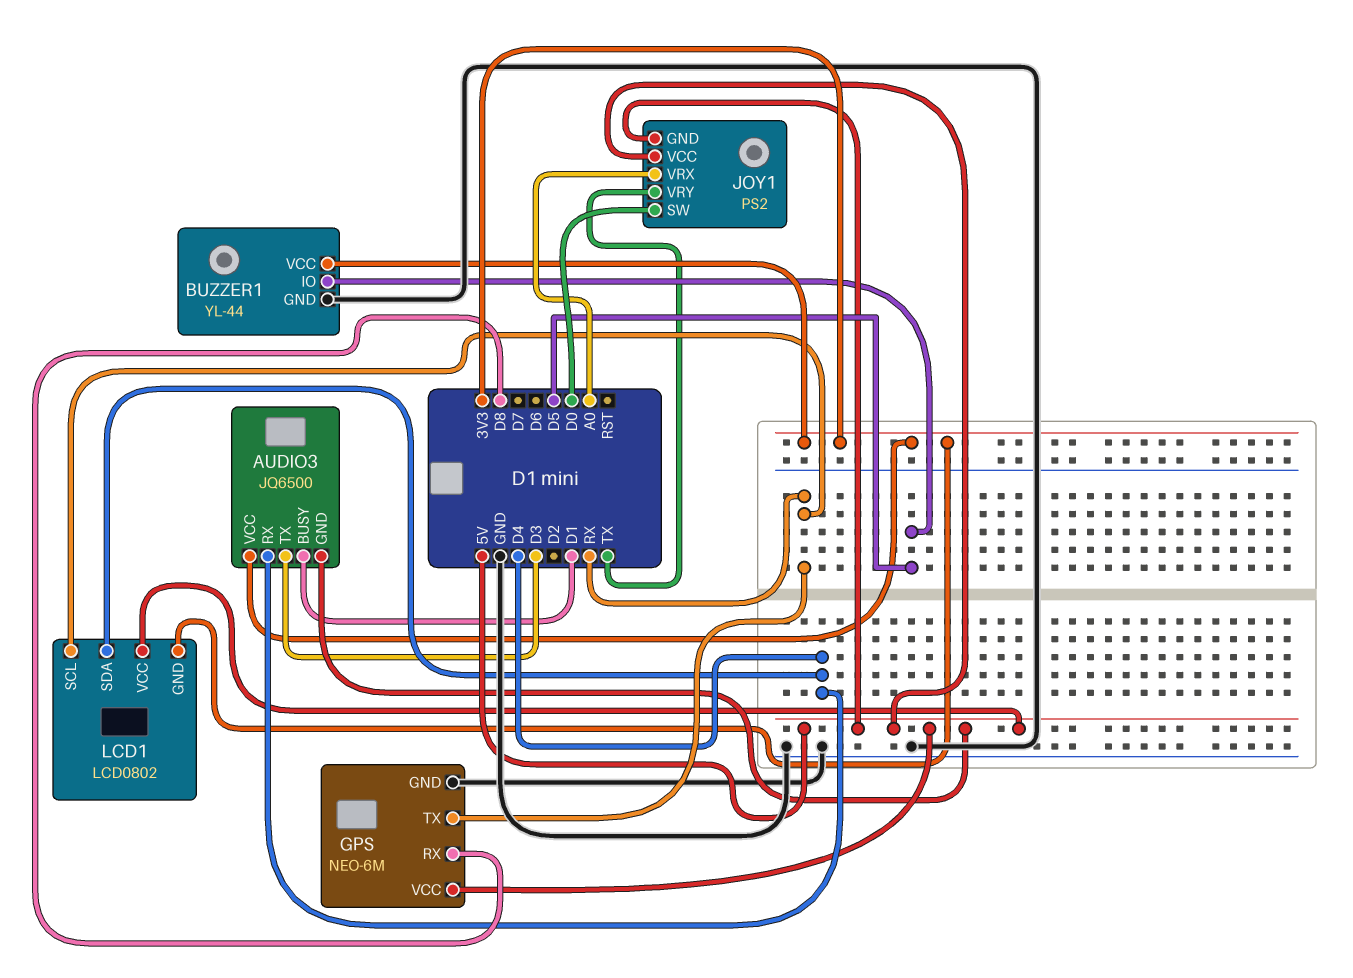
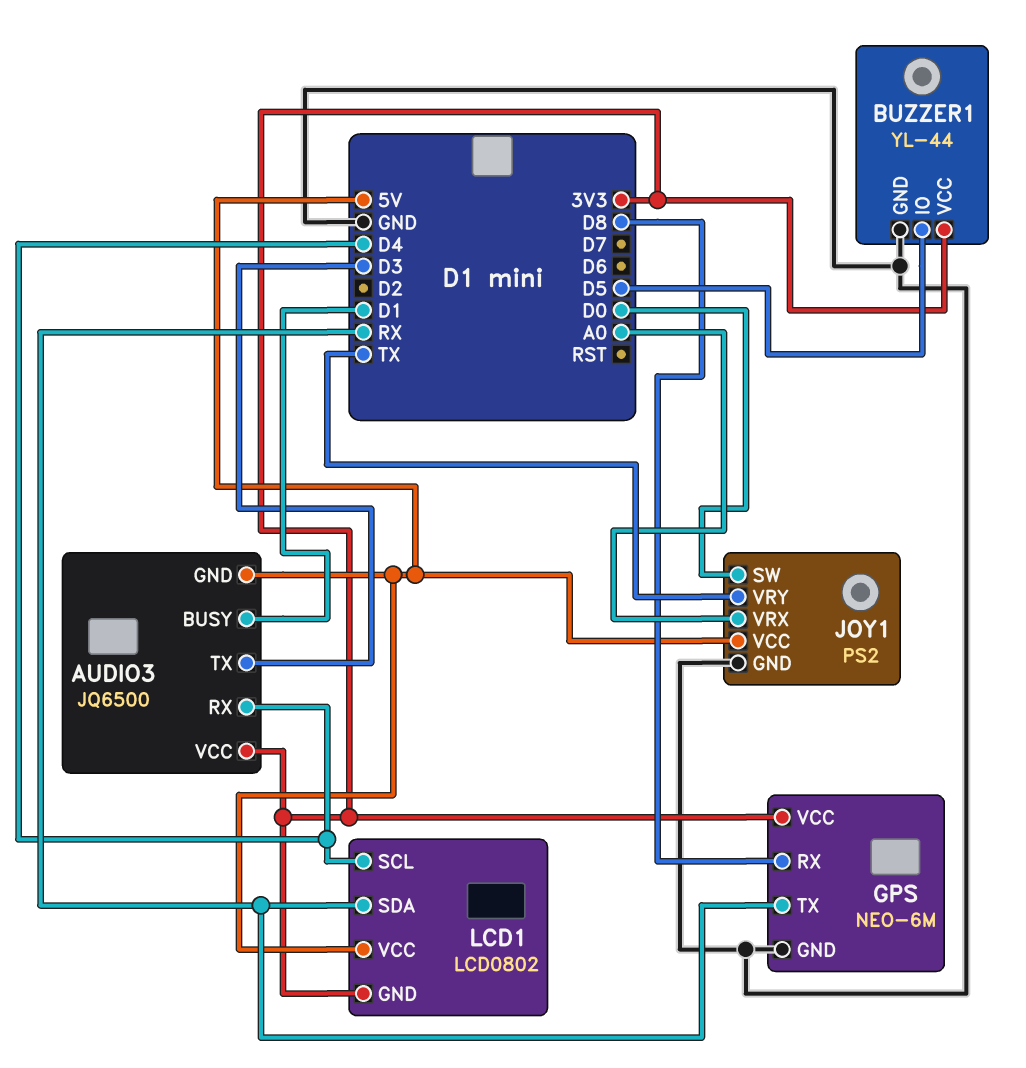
GPS pin VCC: 5V -> 3V3
JOY1 pin GND: 5V -> GND
LCD1 pin SCL: RX -> D4
LCD1 pin SDA: D4 -> RX

